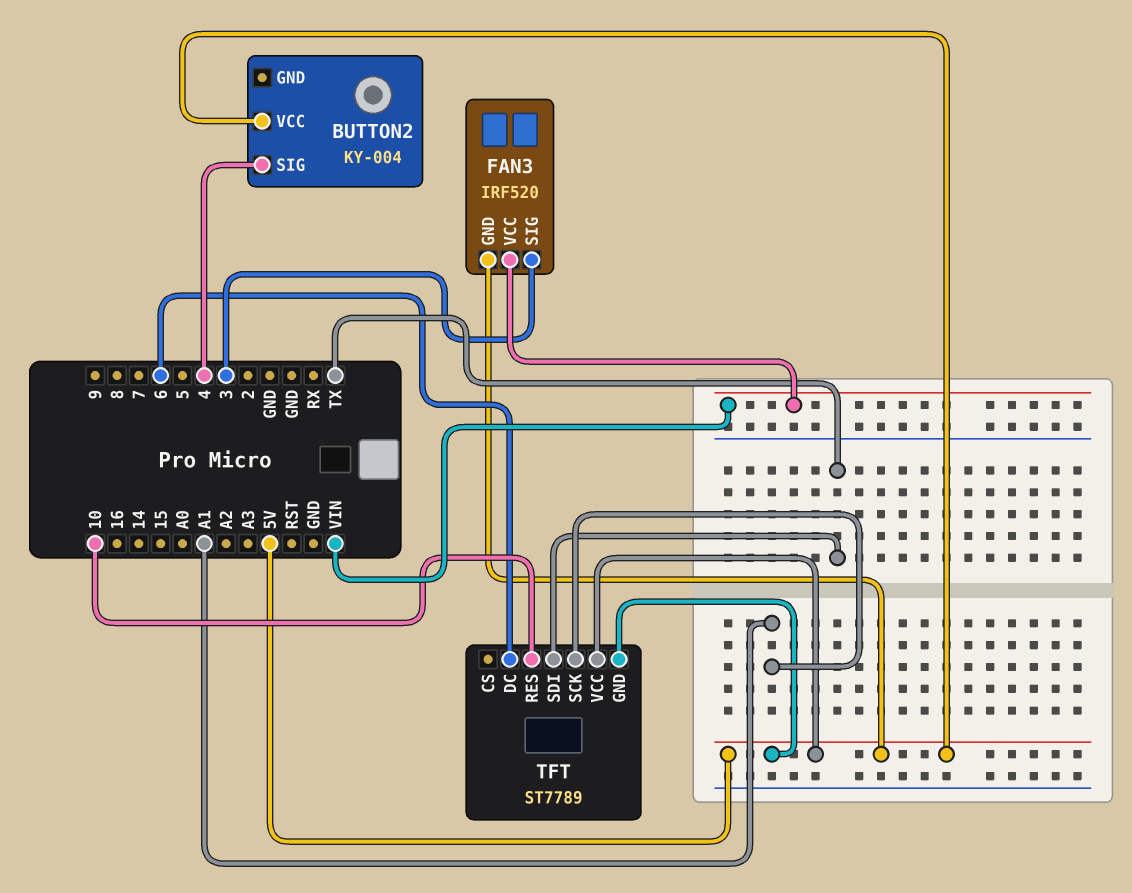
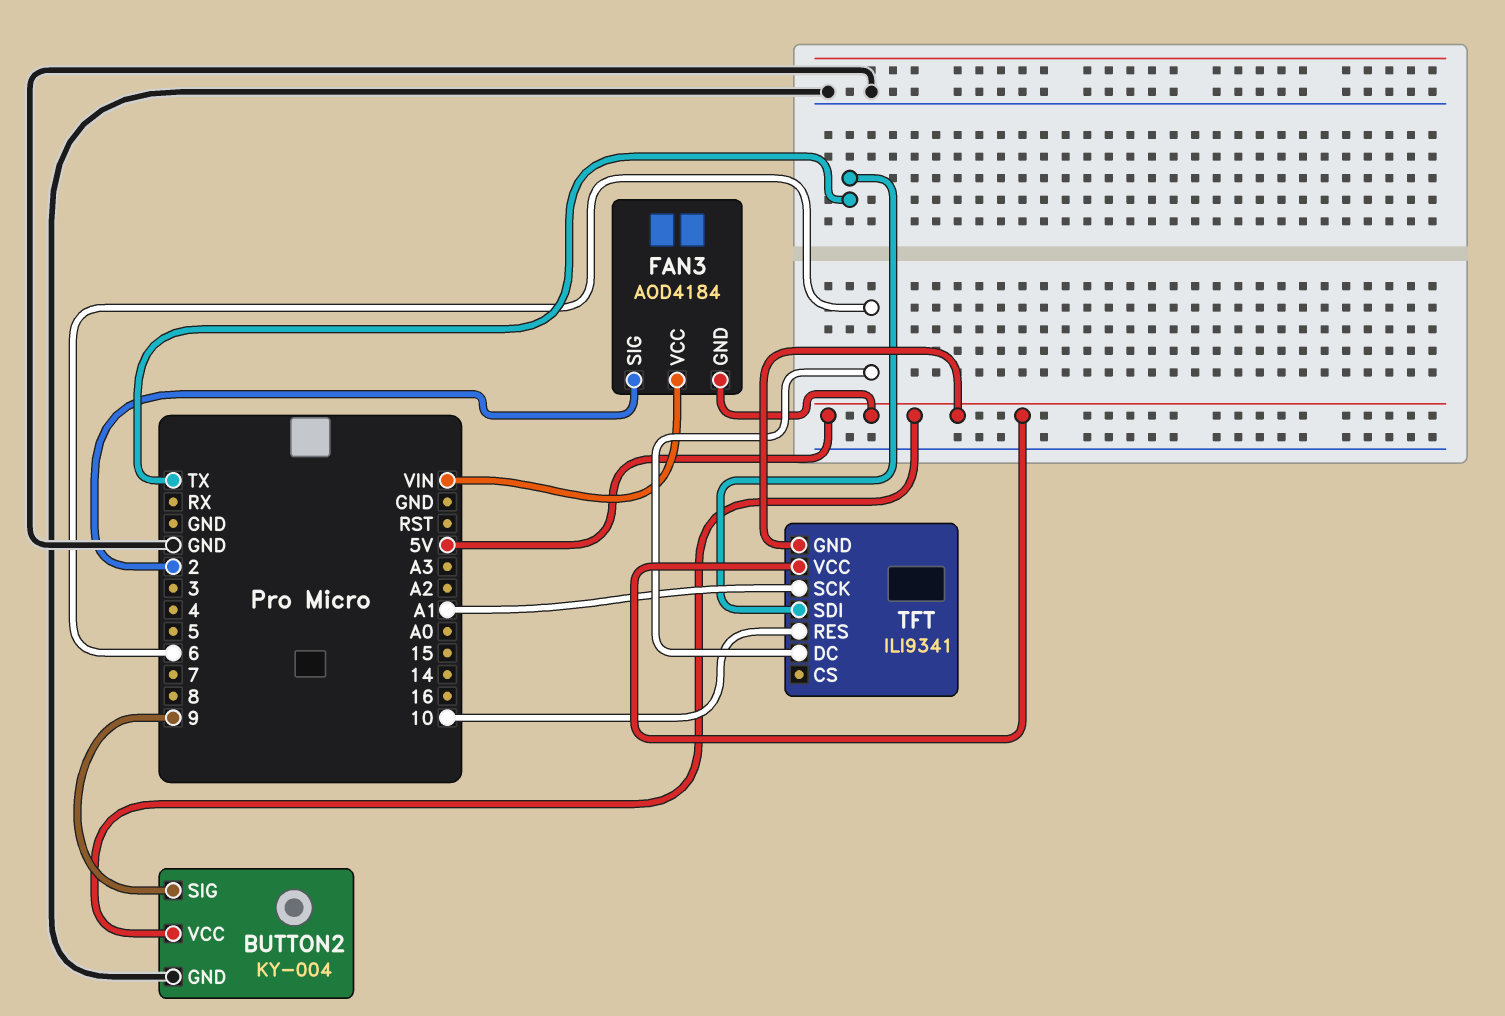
BUTTON2 pin GND: none -> GND
BUTTON2 pin SIG: 4 -> 9
FAN3: IRF520 -> AOD4184
FAN3 pin SIG: 3 -> 2
TFT: ST7789 -> ILI9341

